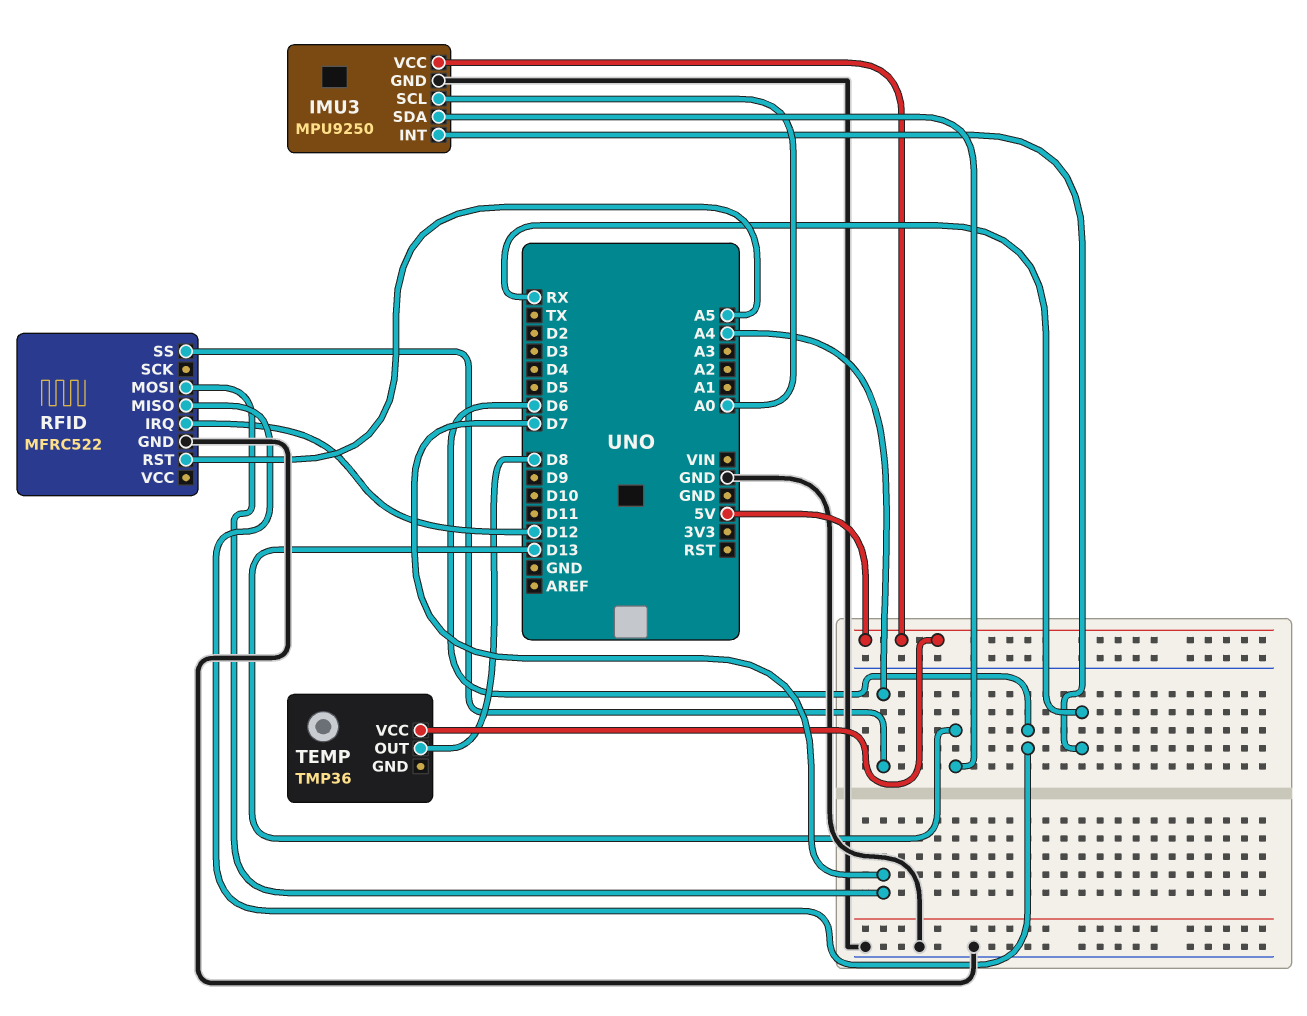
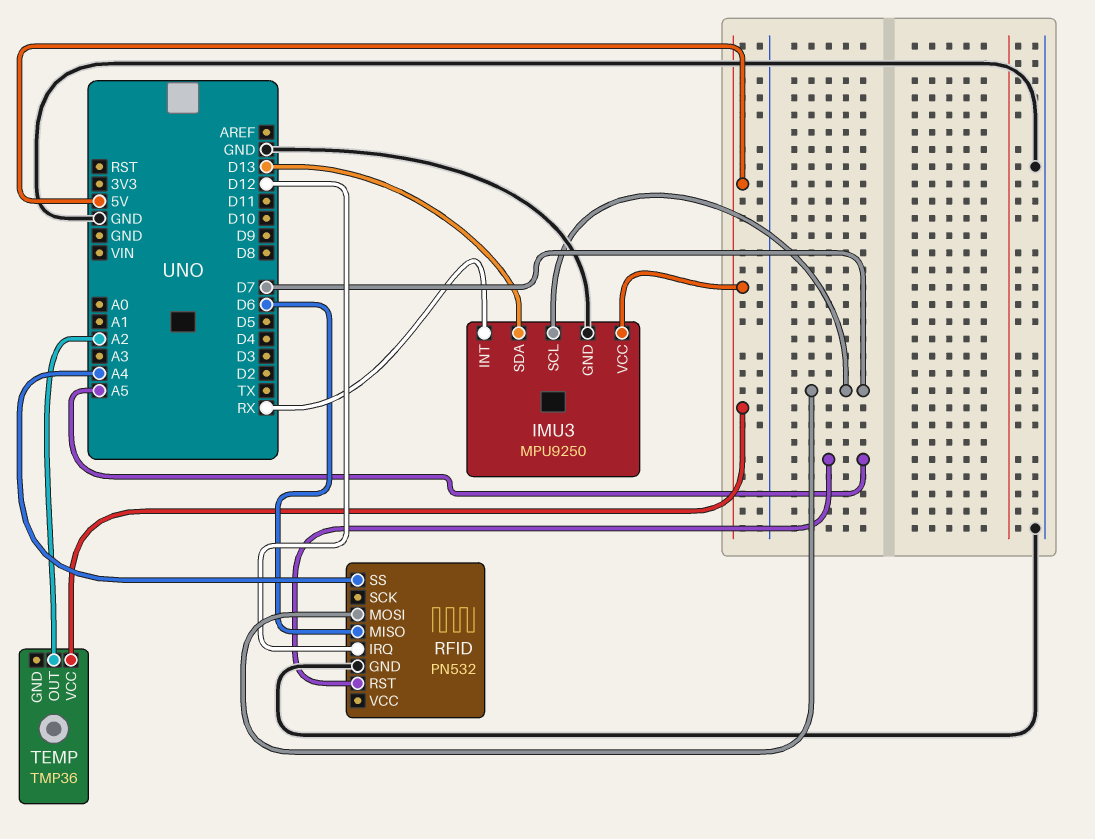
IMU3 pin SCL: A0 -> D7
RFID: MFRC522 -> PN532
TEMP pin OUT: D8 -> A2

